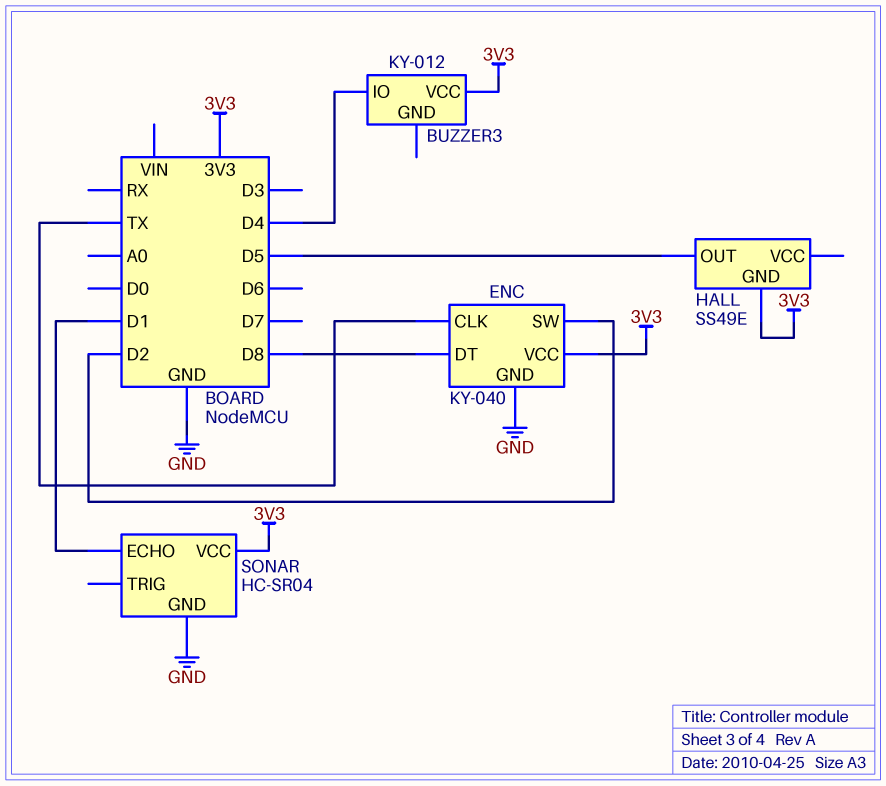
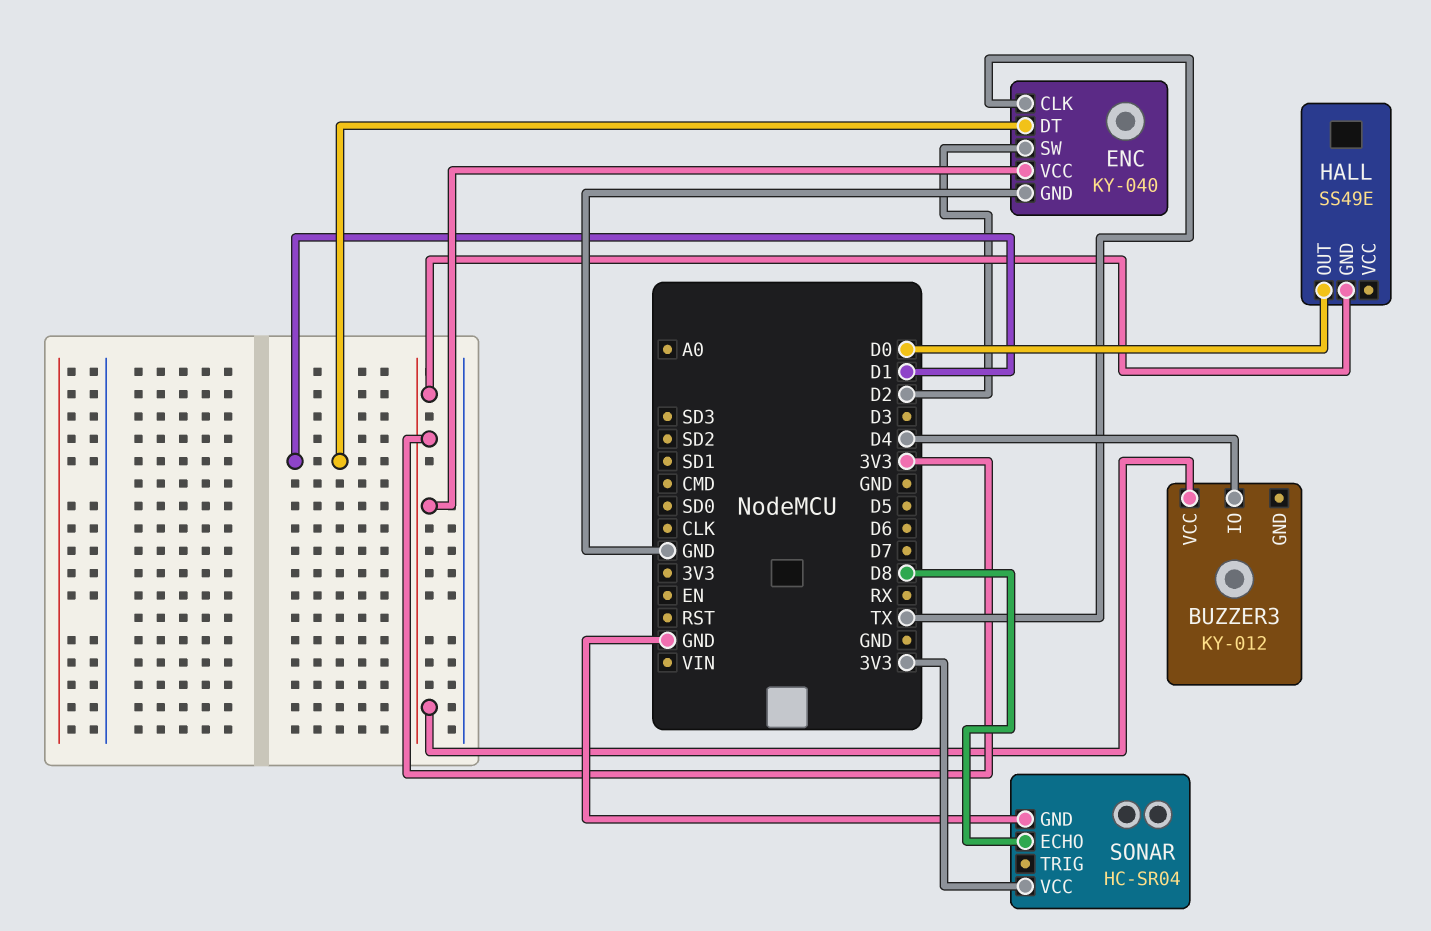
ENC pin DT: D8 -> D1
HALL pin OUT: D5 -> D0
SONAR pin ECHO: D1 -> D8

